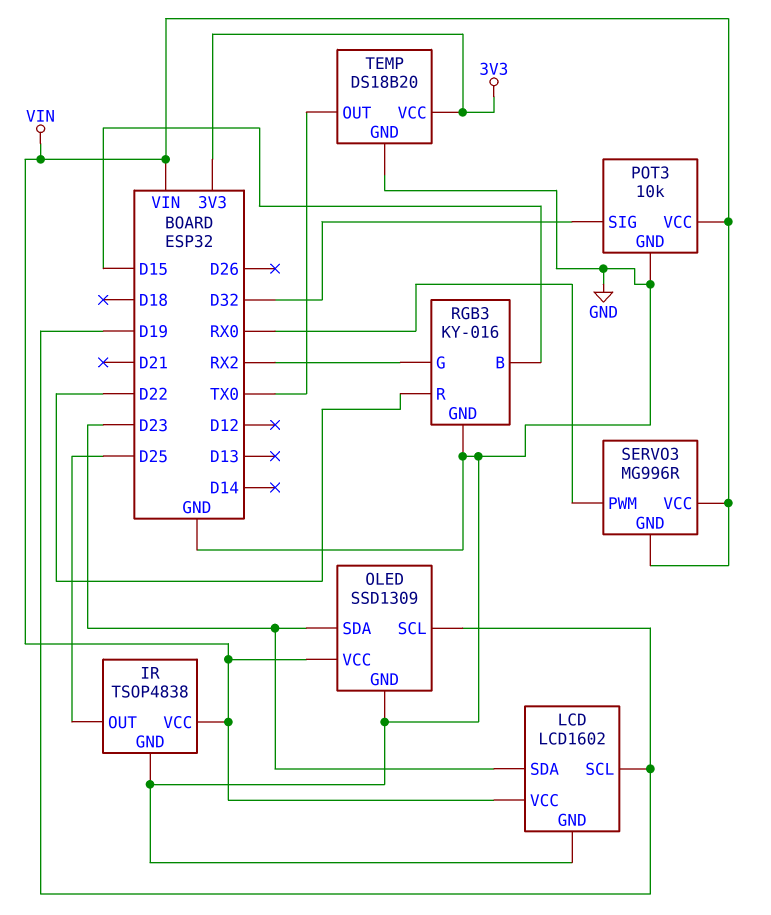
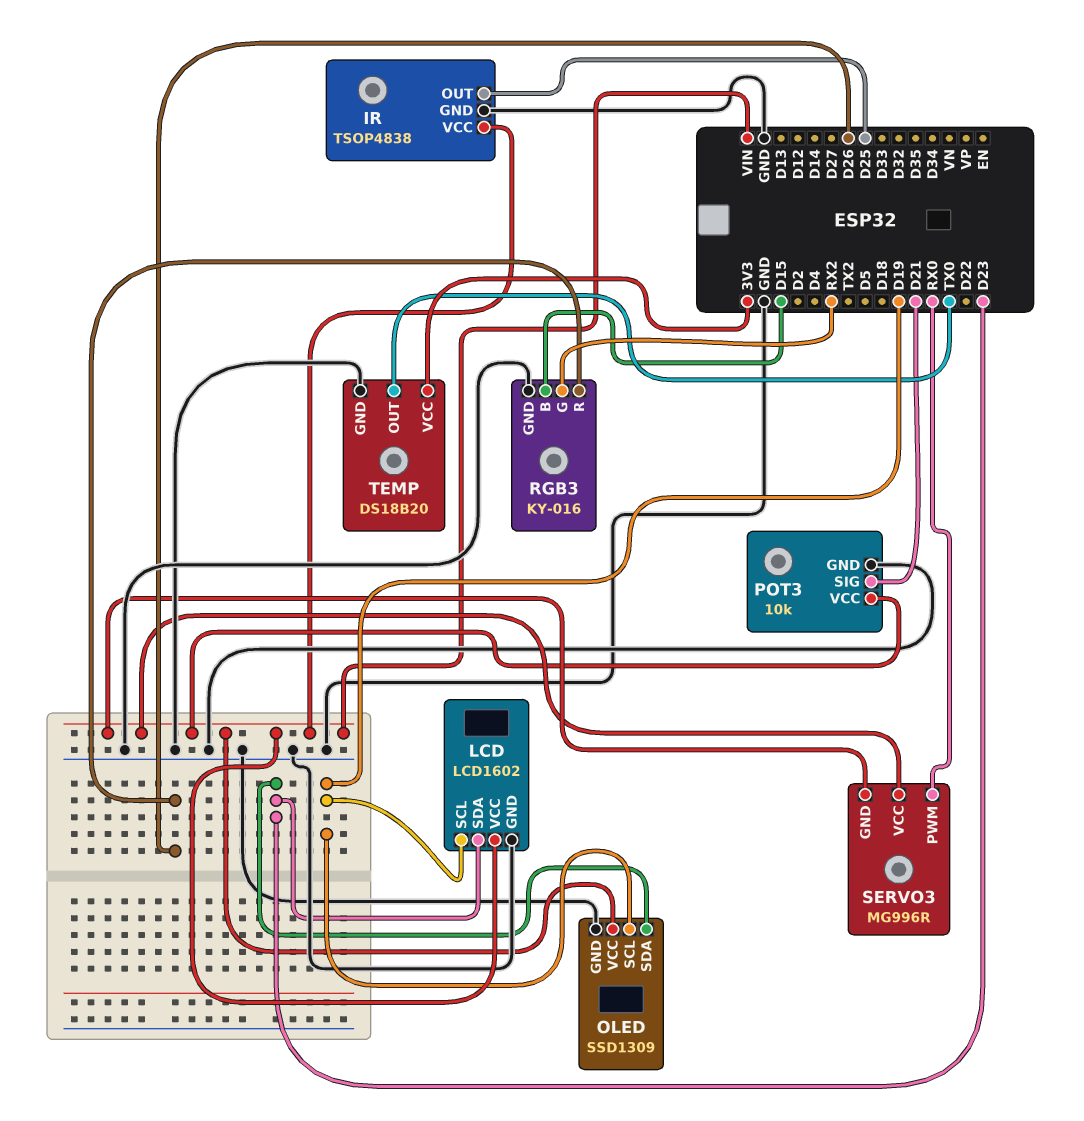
POT3 pin SIG: D32 -> D21
RGB3 pin R: D22 -> D26

